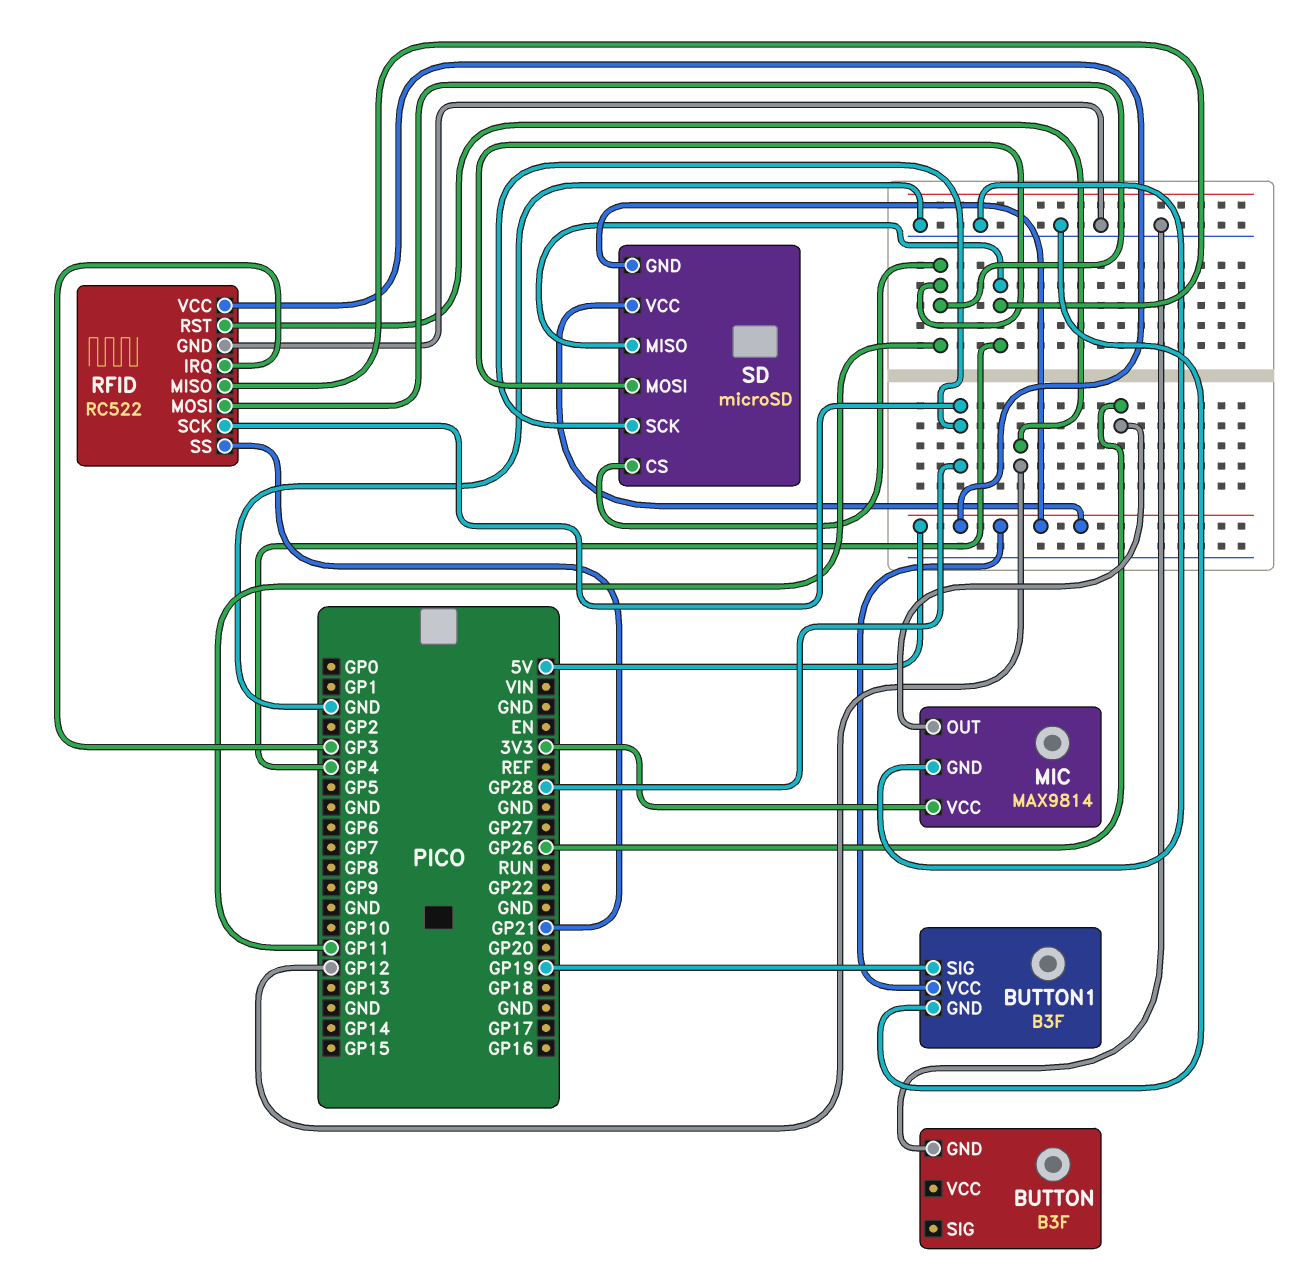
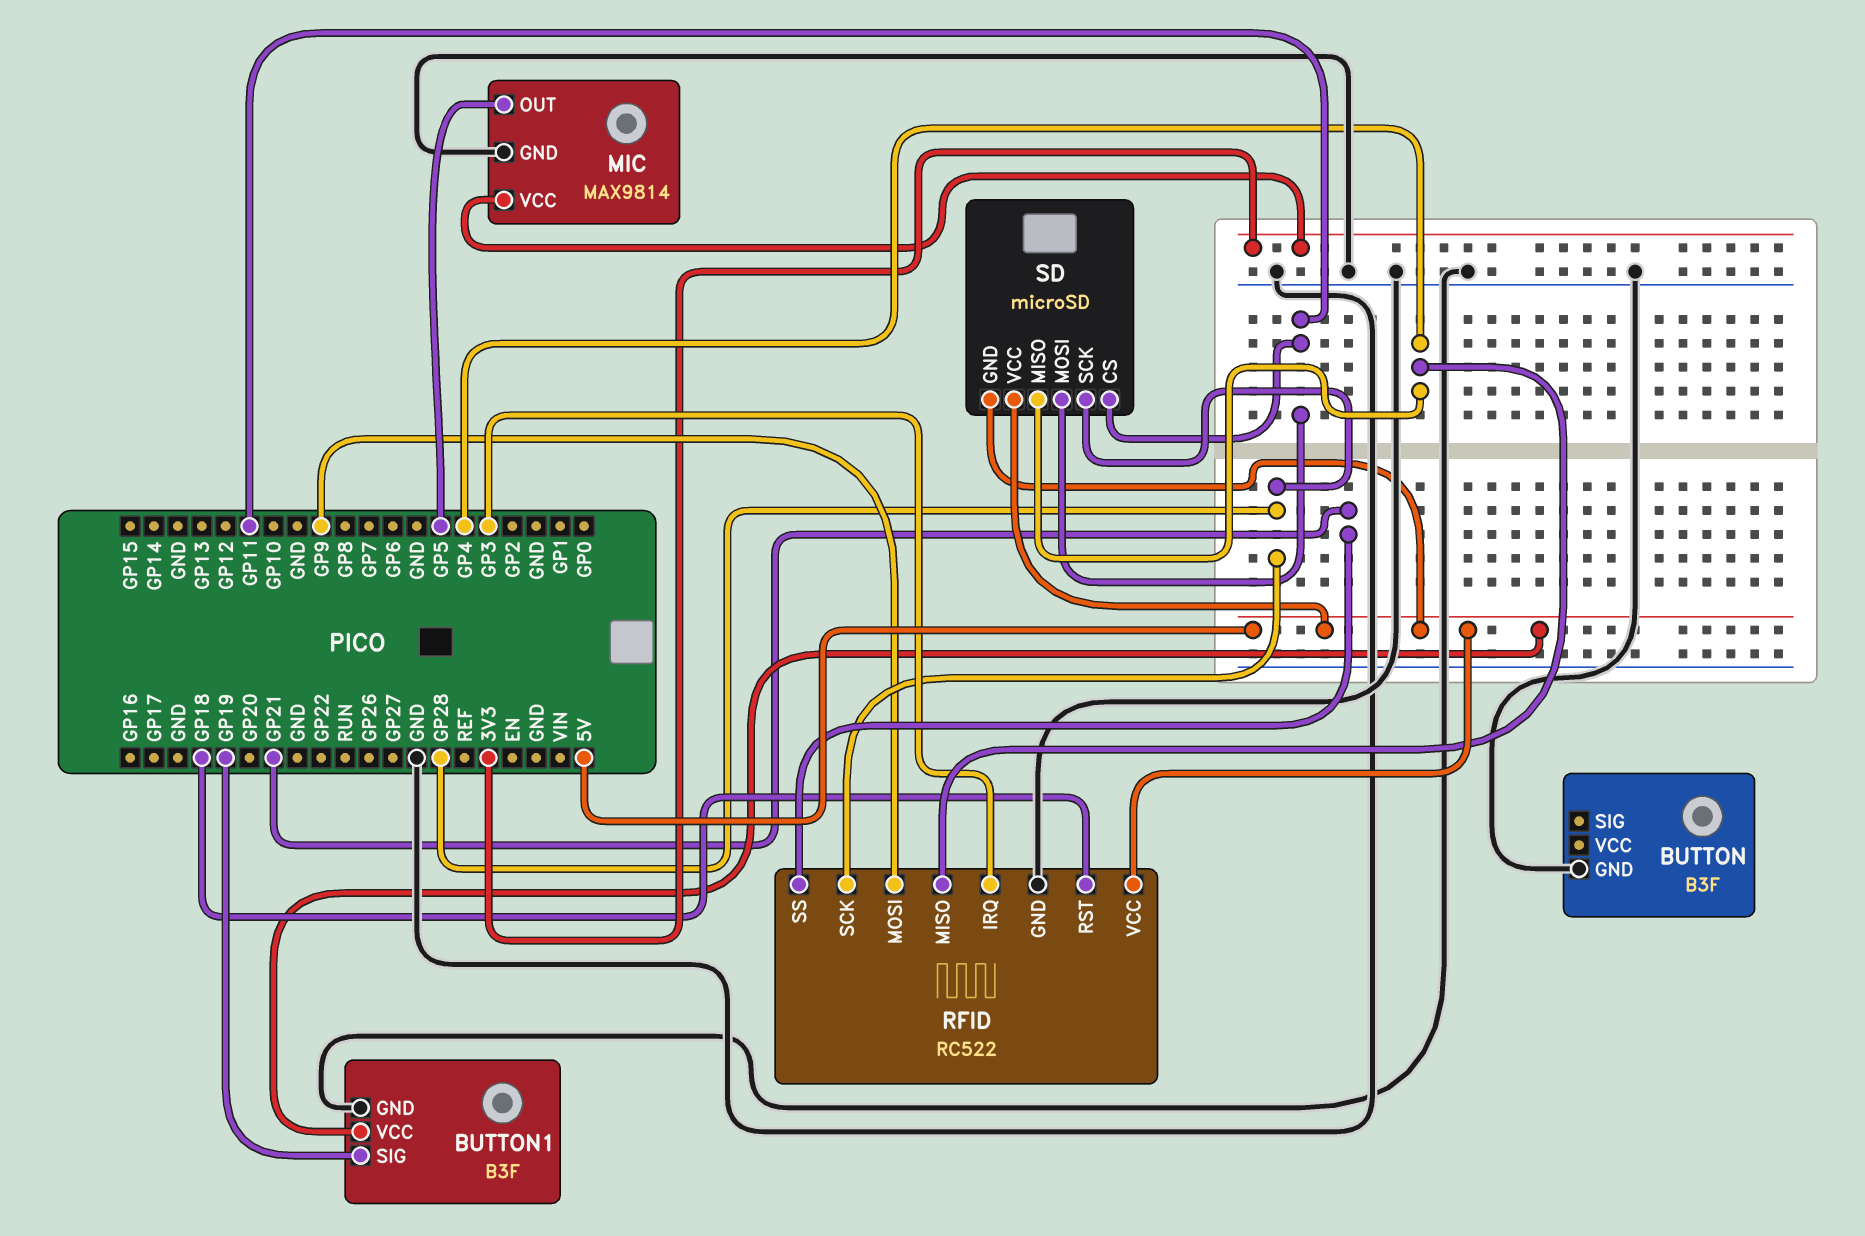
MIC pin OUT: GP26 -> GP5
RFID pin MOSI: GP11 -> GP9
RFID pin RST: GP12 -> GP18

